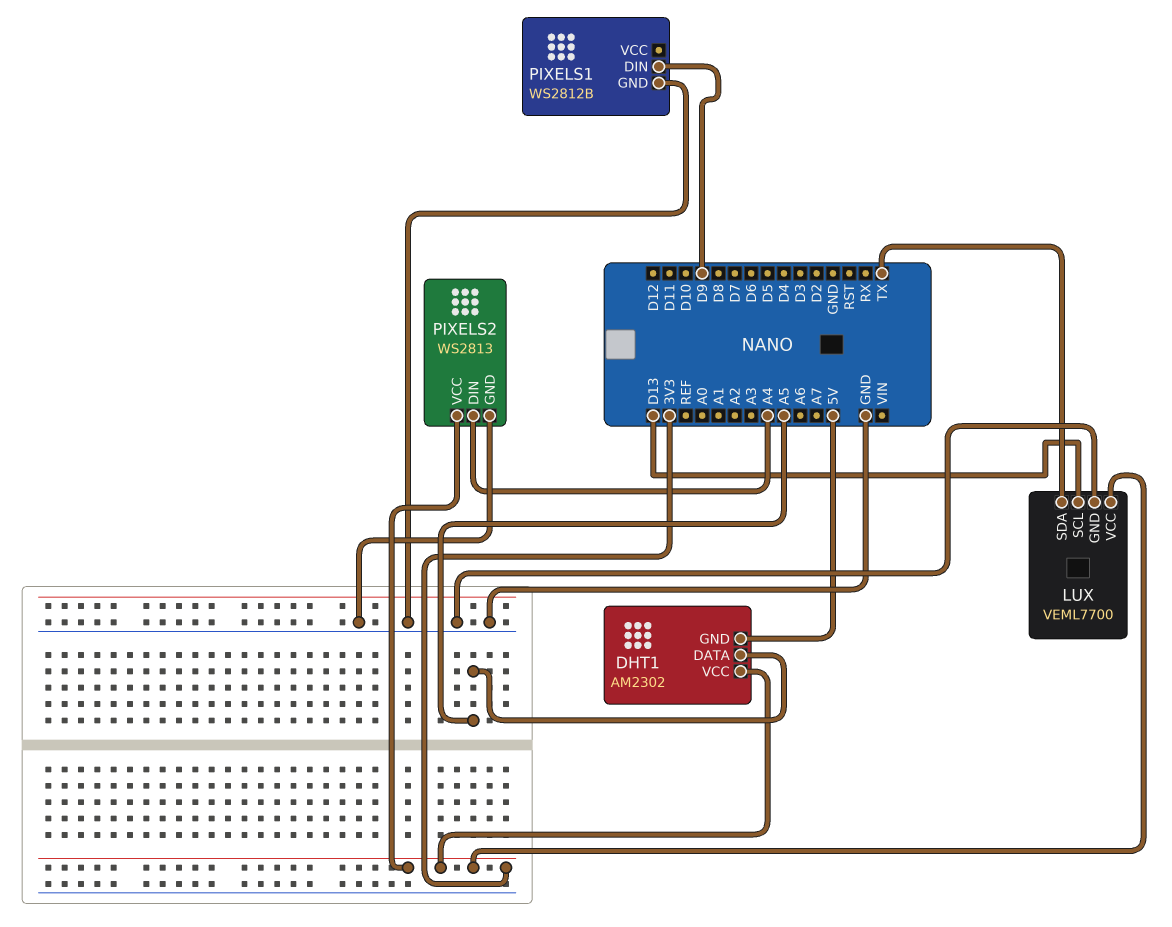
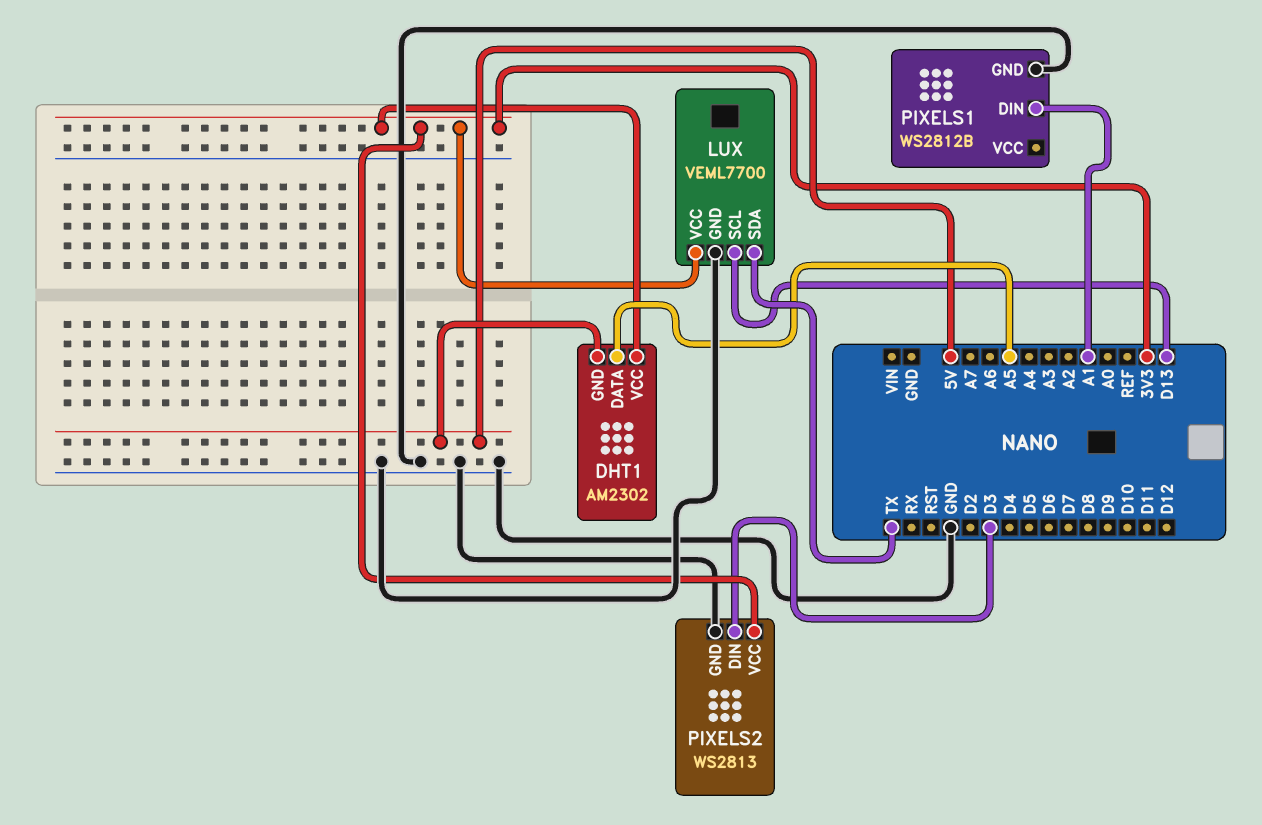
PIXELS1 pin DIN: D9 -> A1
PIXELS2 pin DIN: A4 -> D3

